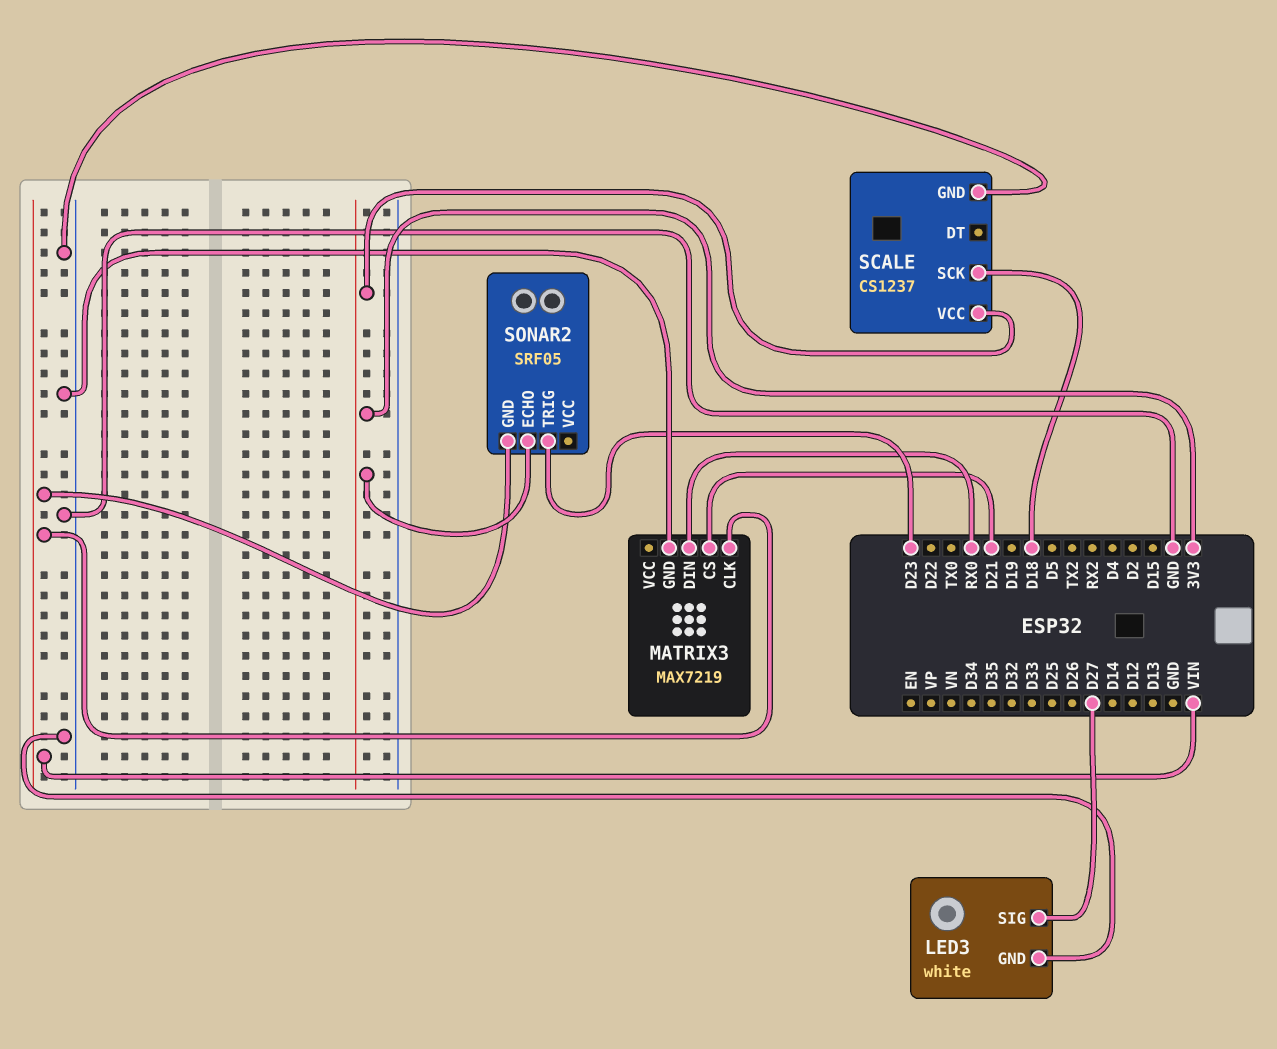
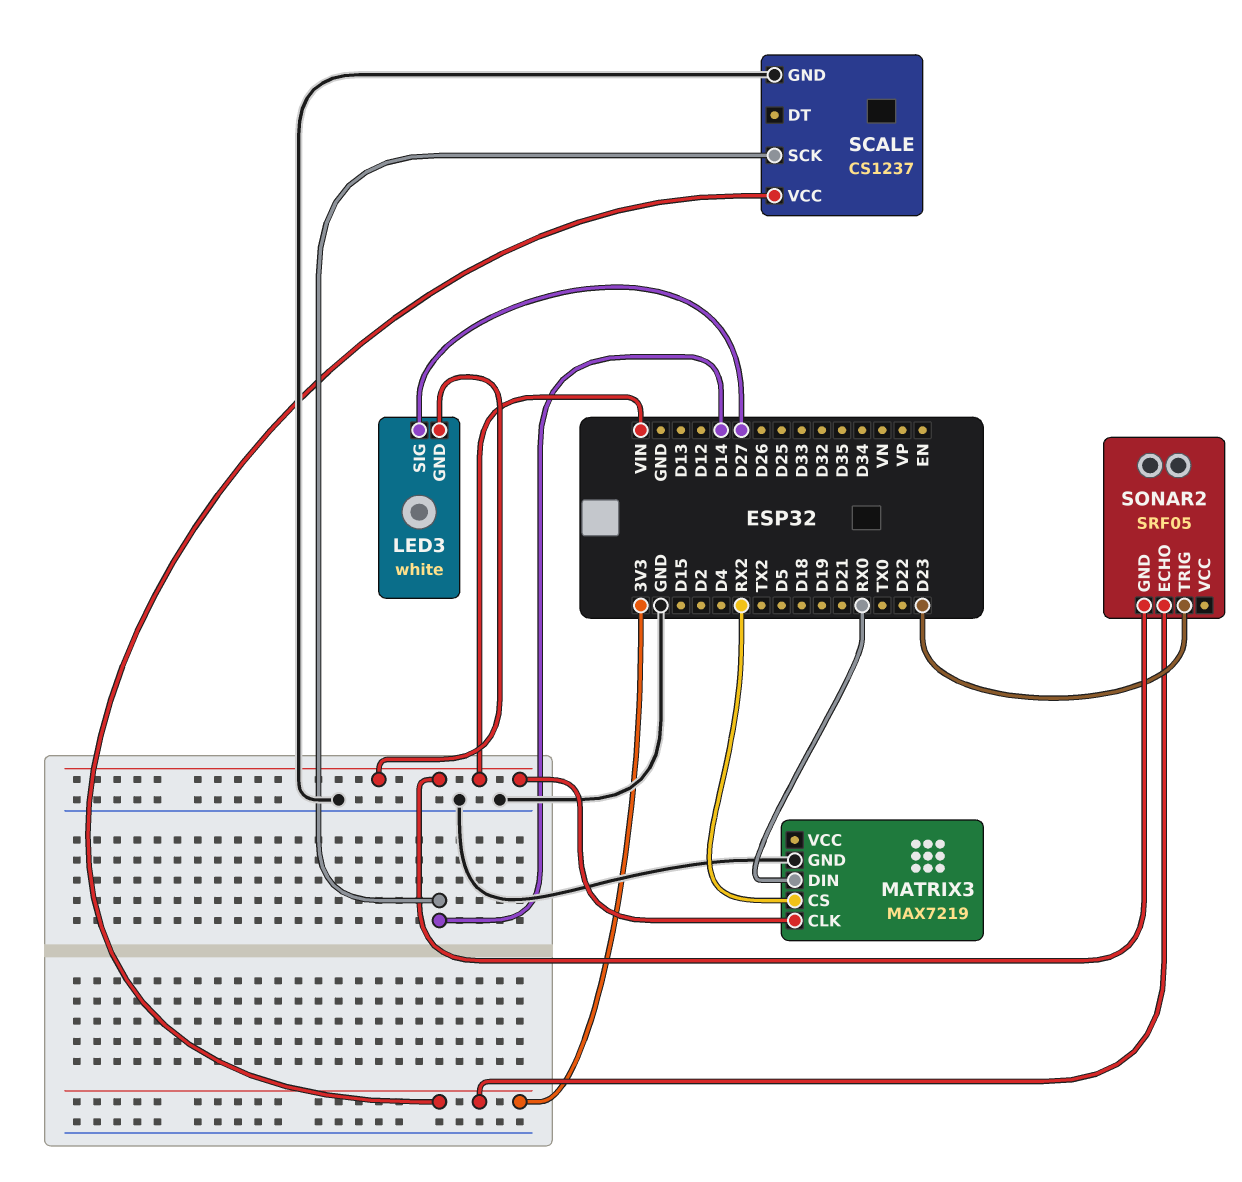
LED3 pin GND: GND -> VIN
MATRIX3 pin CS: D21 -> RX2
SCALE pin SCK: D18 -> D14

